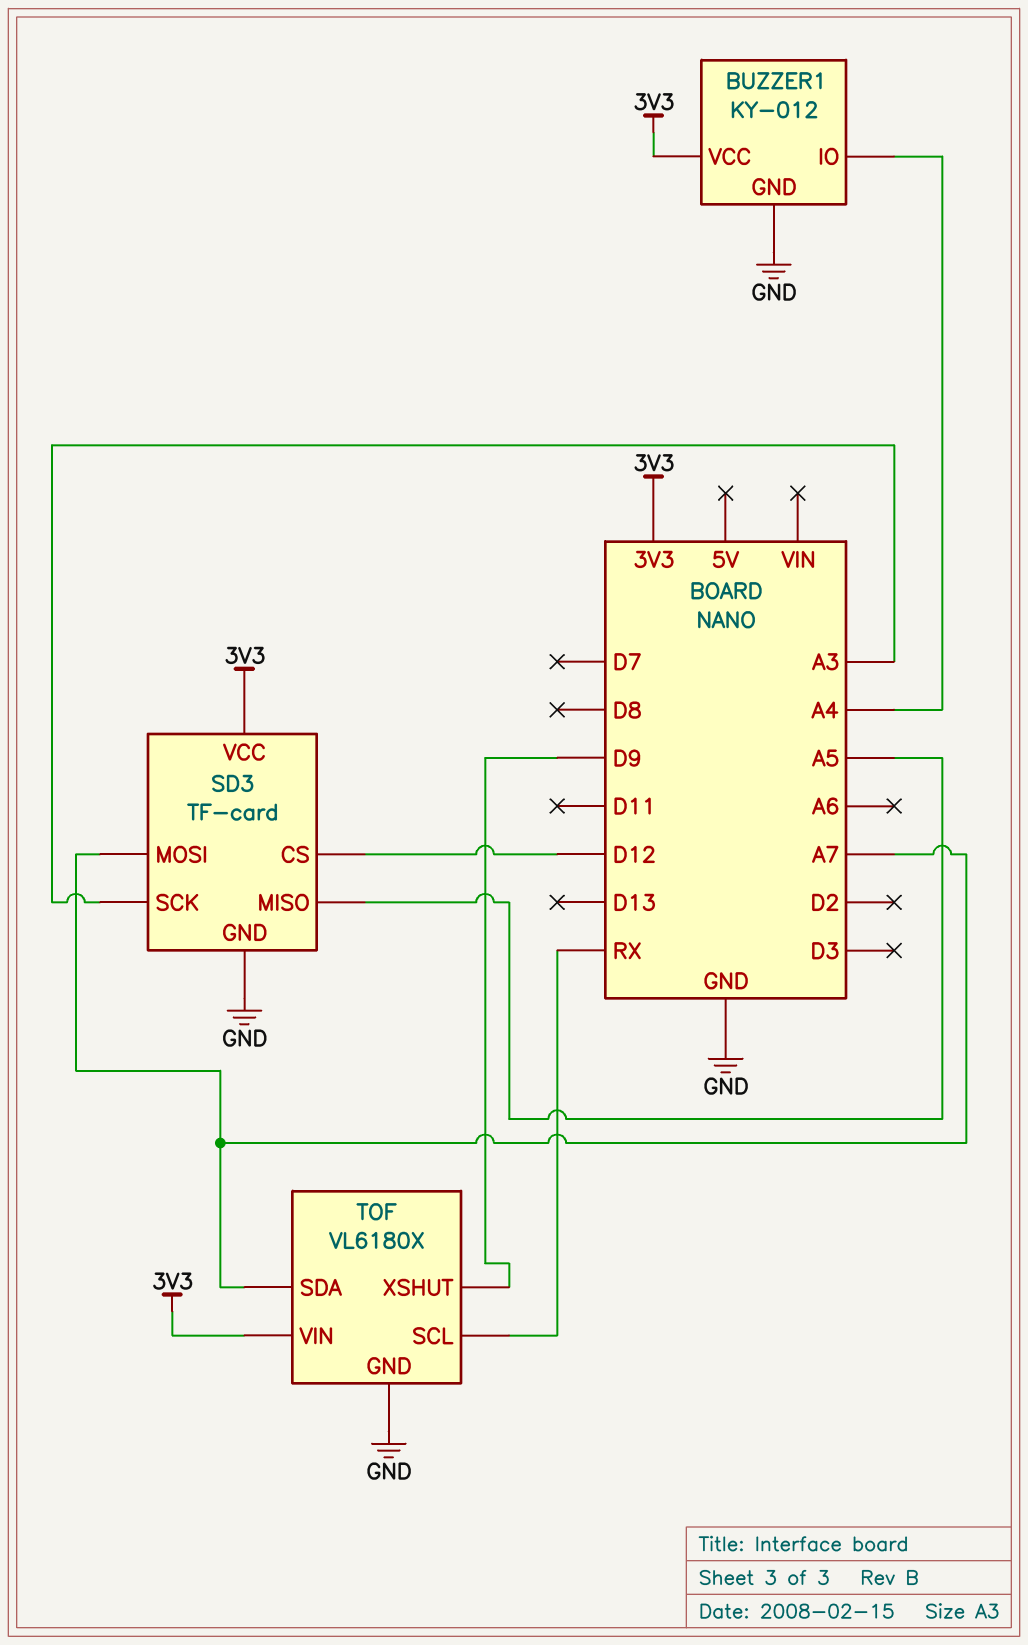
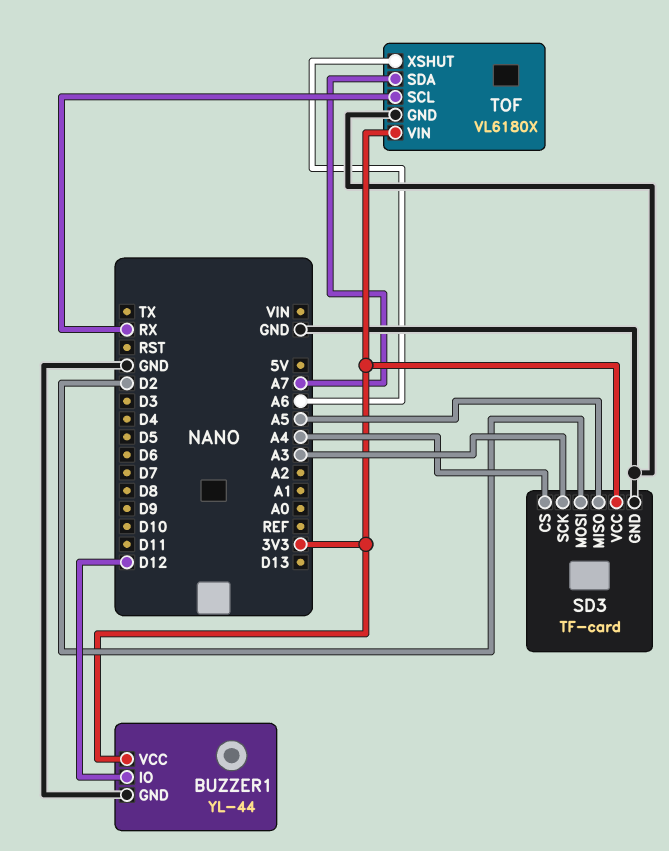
BUZZER1: KY-012 -> YL-44
BUZZER1 pin IO: A4 -> D12
SD3 pin CS: D12 -> A4
SD3 pin MOSI: A7 -> D2
TOF pin XSHUT: D9 -> A6

